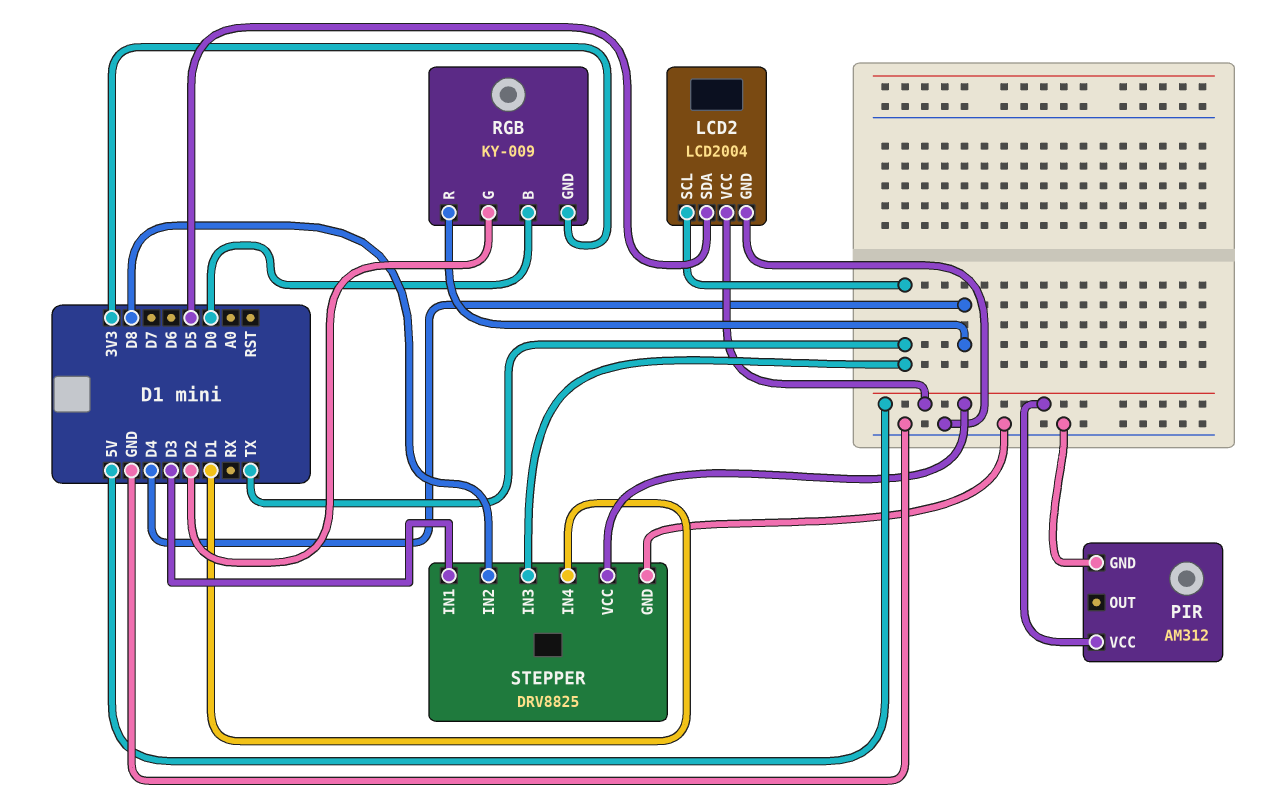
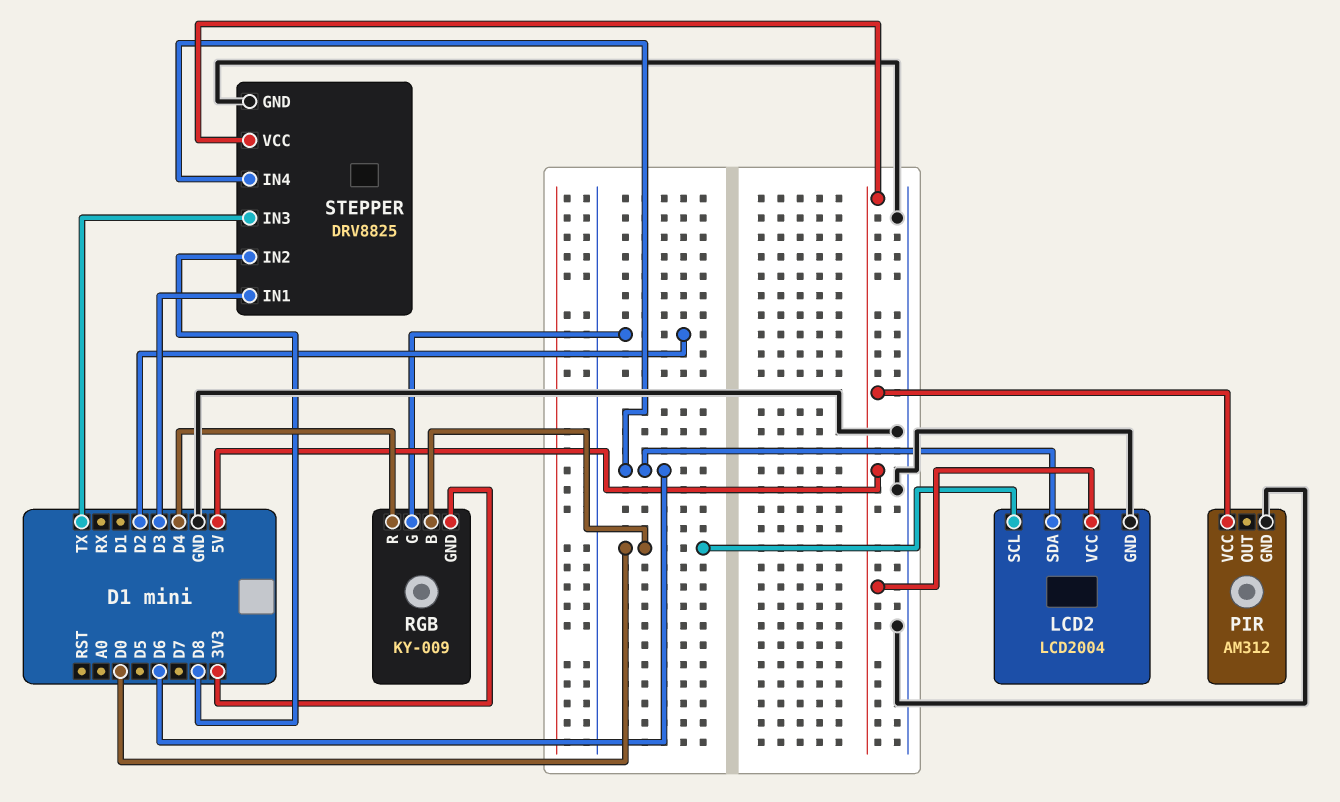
LCD2 pin SCL: TX -> D0
LCD2 pin SDA: D5 -> D6
STEPPER pin IN4: D1 -> D6

